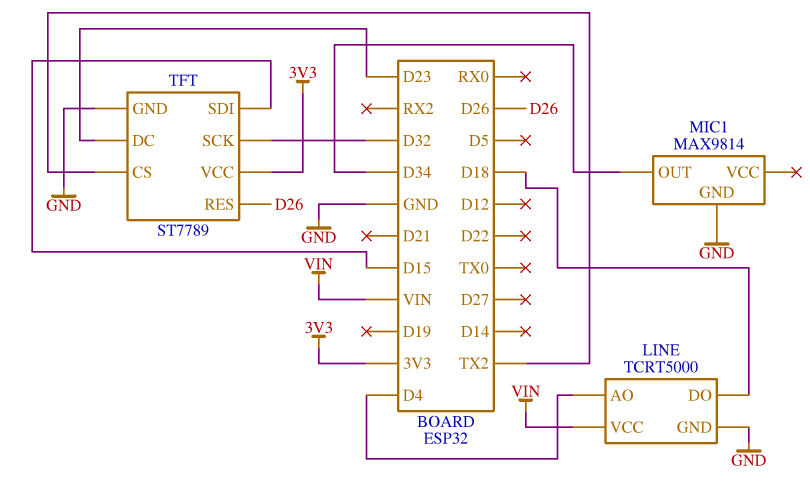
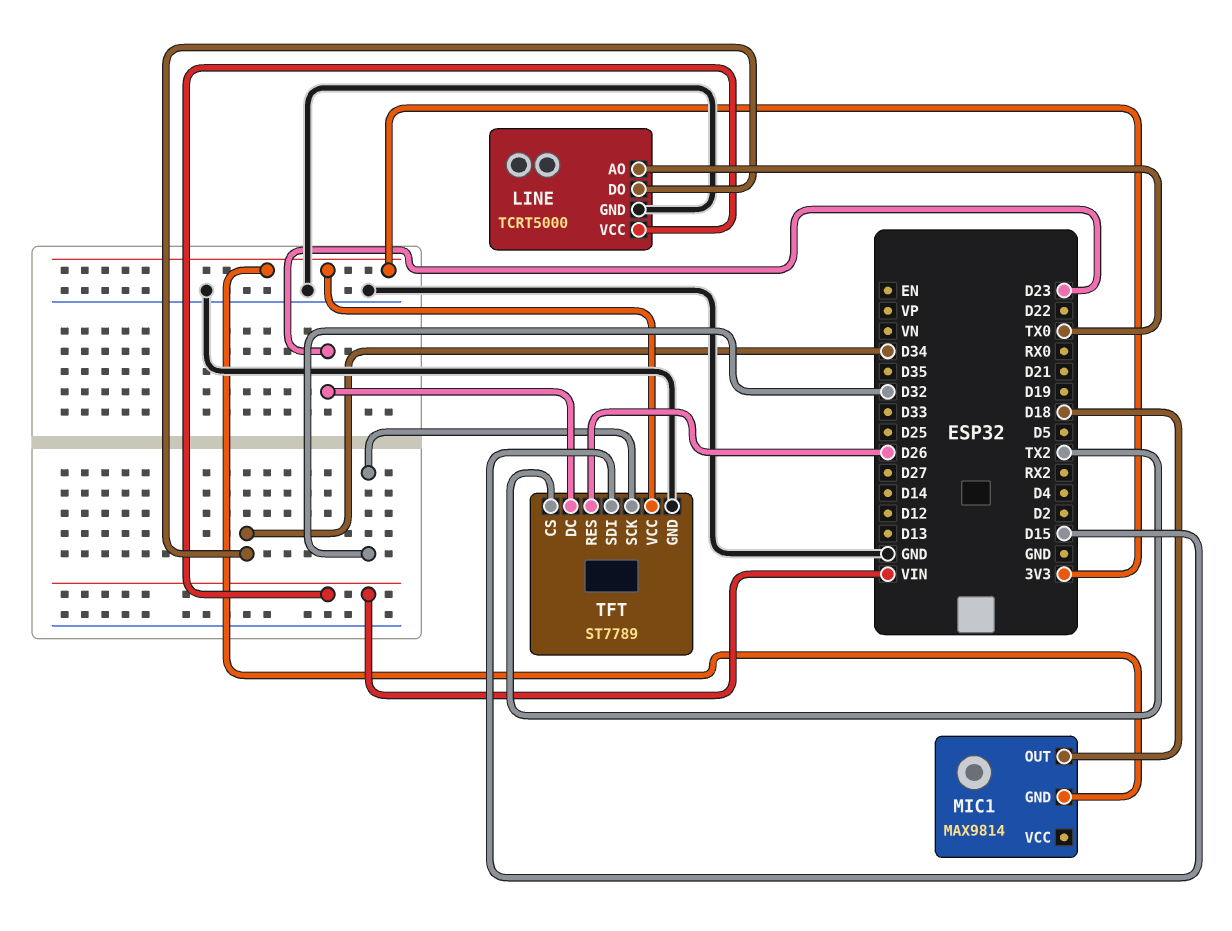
LINE pin AO: D4 -> TX0
LINE pin DO: D18 -> D34
MIC1 pin GND: GND -> 3V3
MIC1 pin OUT: D34 -> D18

